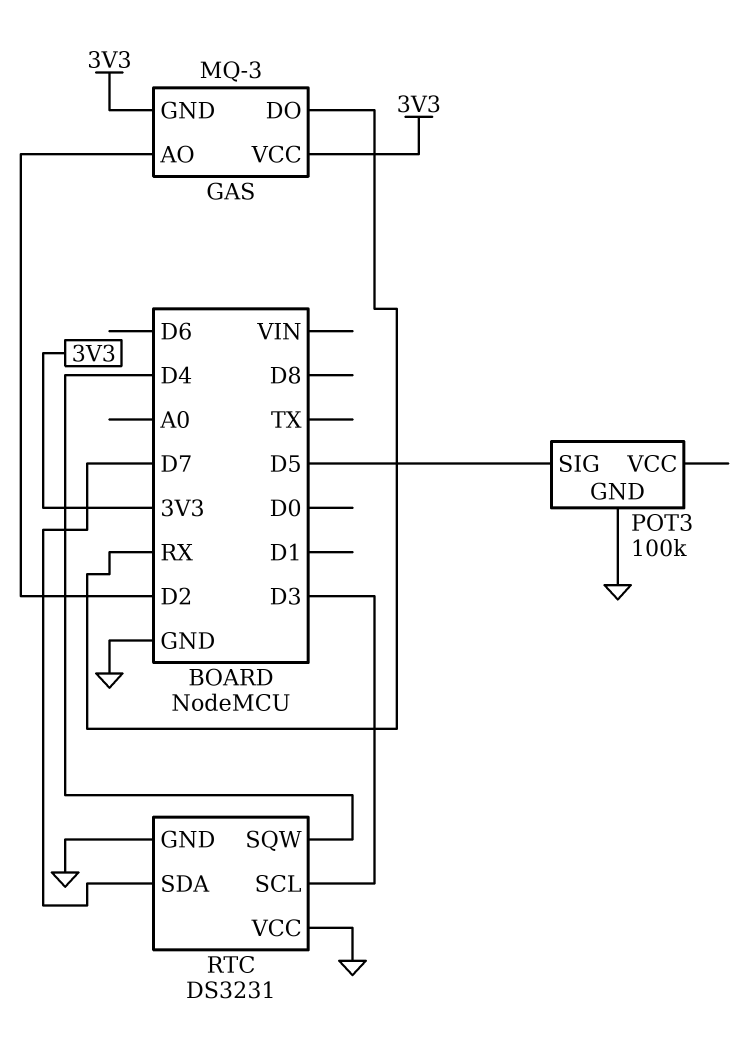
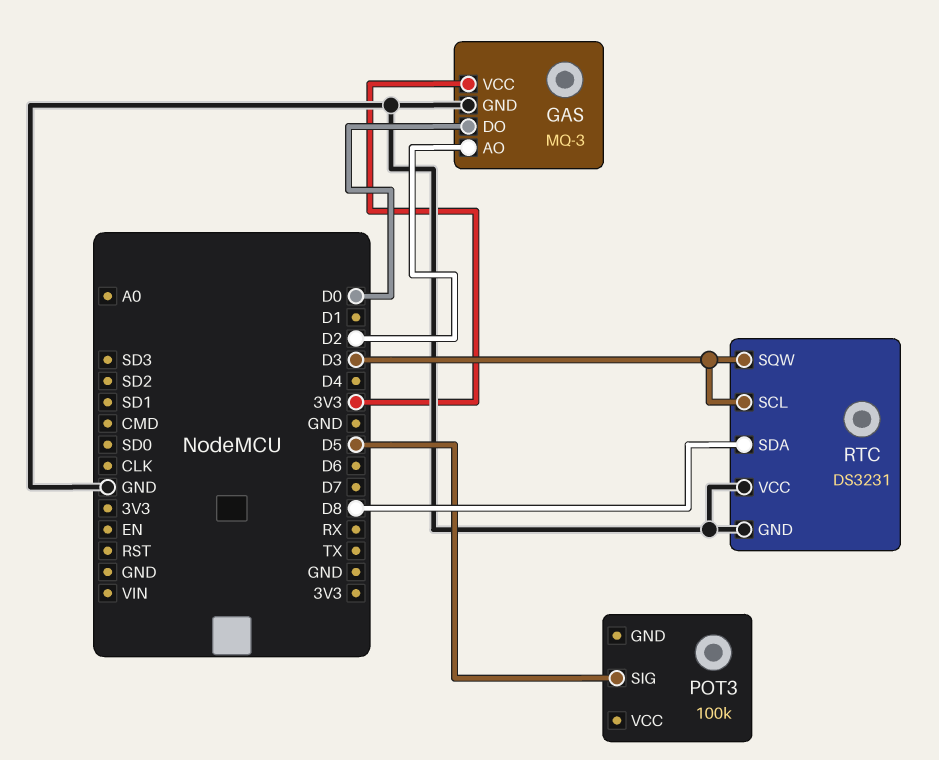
GAS pin DO: RX -> D0
GAS pin GND: 3V3 -> GND
POT3 pin GND: GND -> none
RTC pin SDA: D7 -> D8
RTC pin SQW: D4 -> D3

